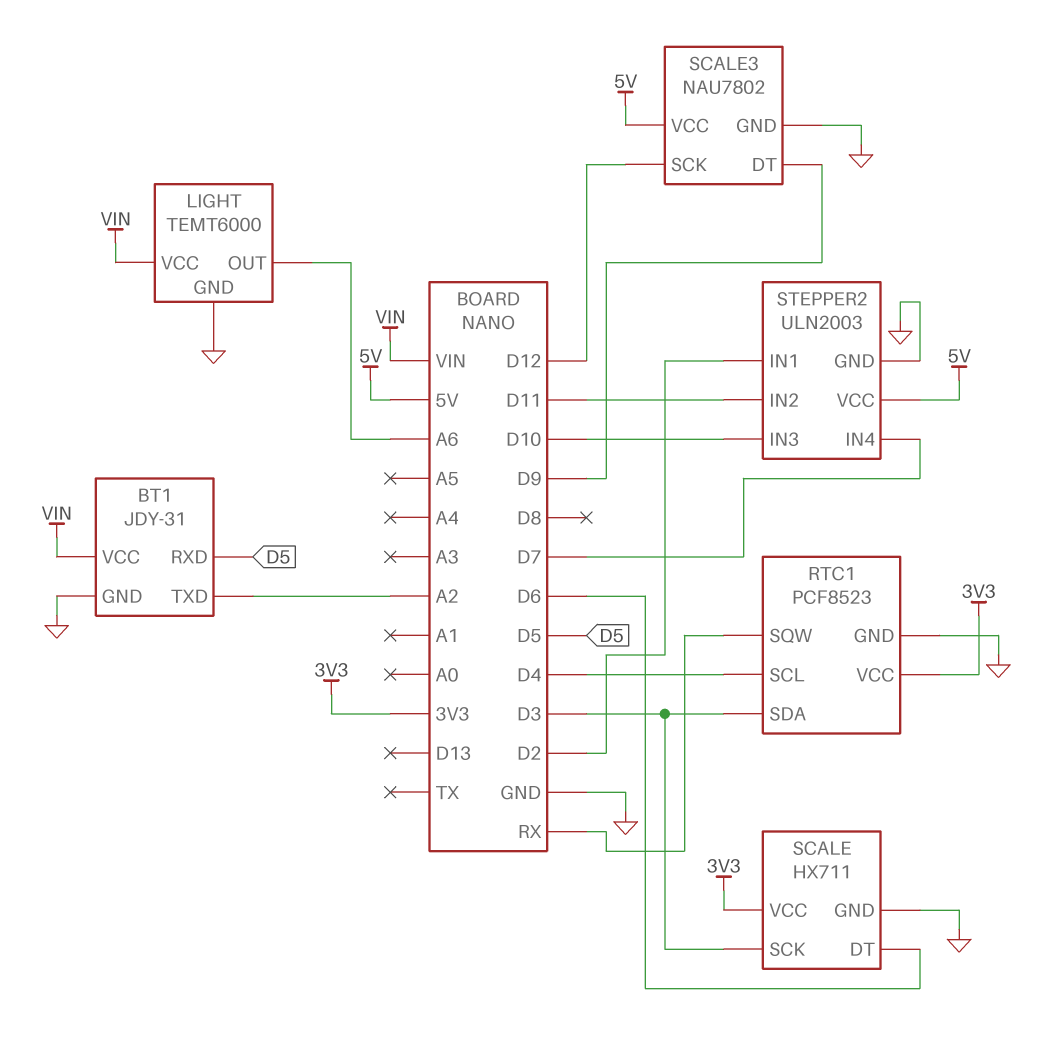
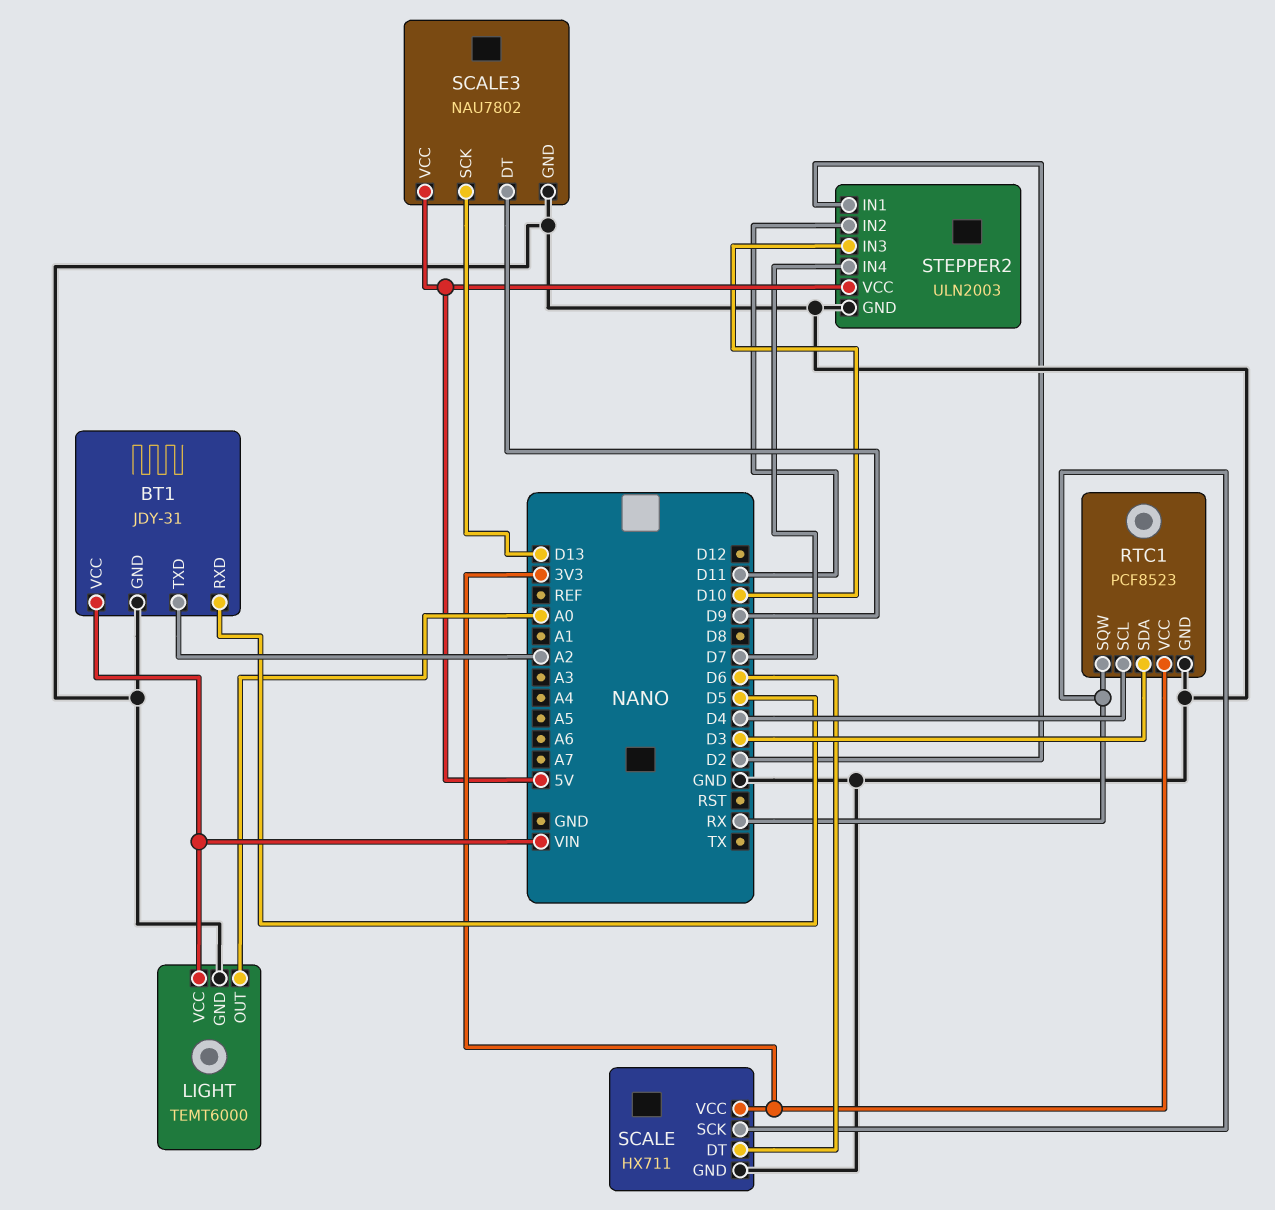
LIGHT pin OUT: A6 -> A0
SCALE pin SCK: D3 -> RX
SCALE3 pin SCK: D12 -> D13

